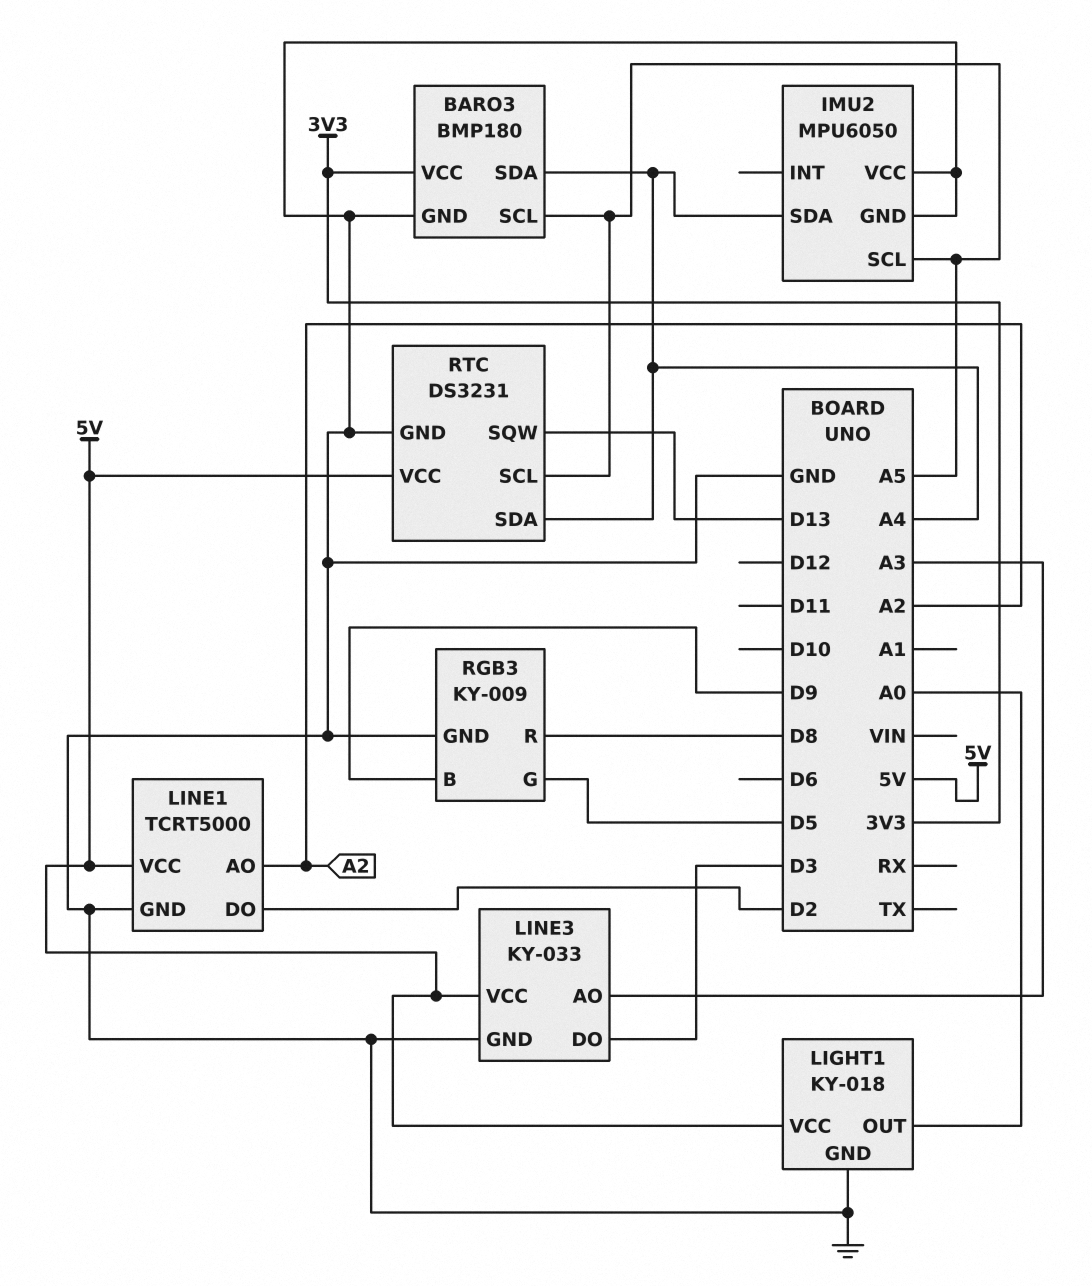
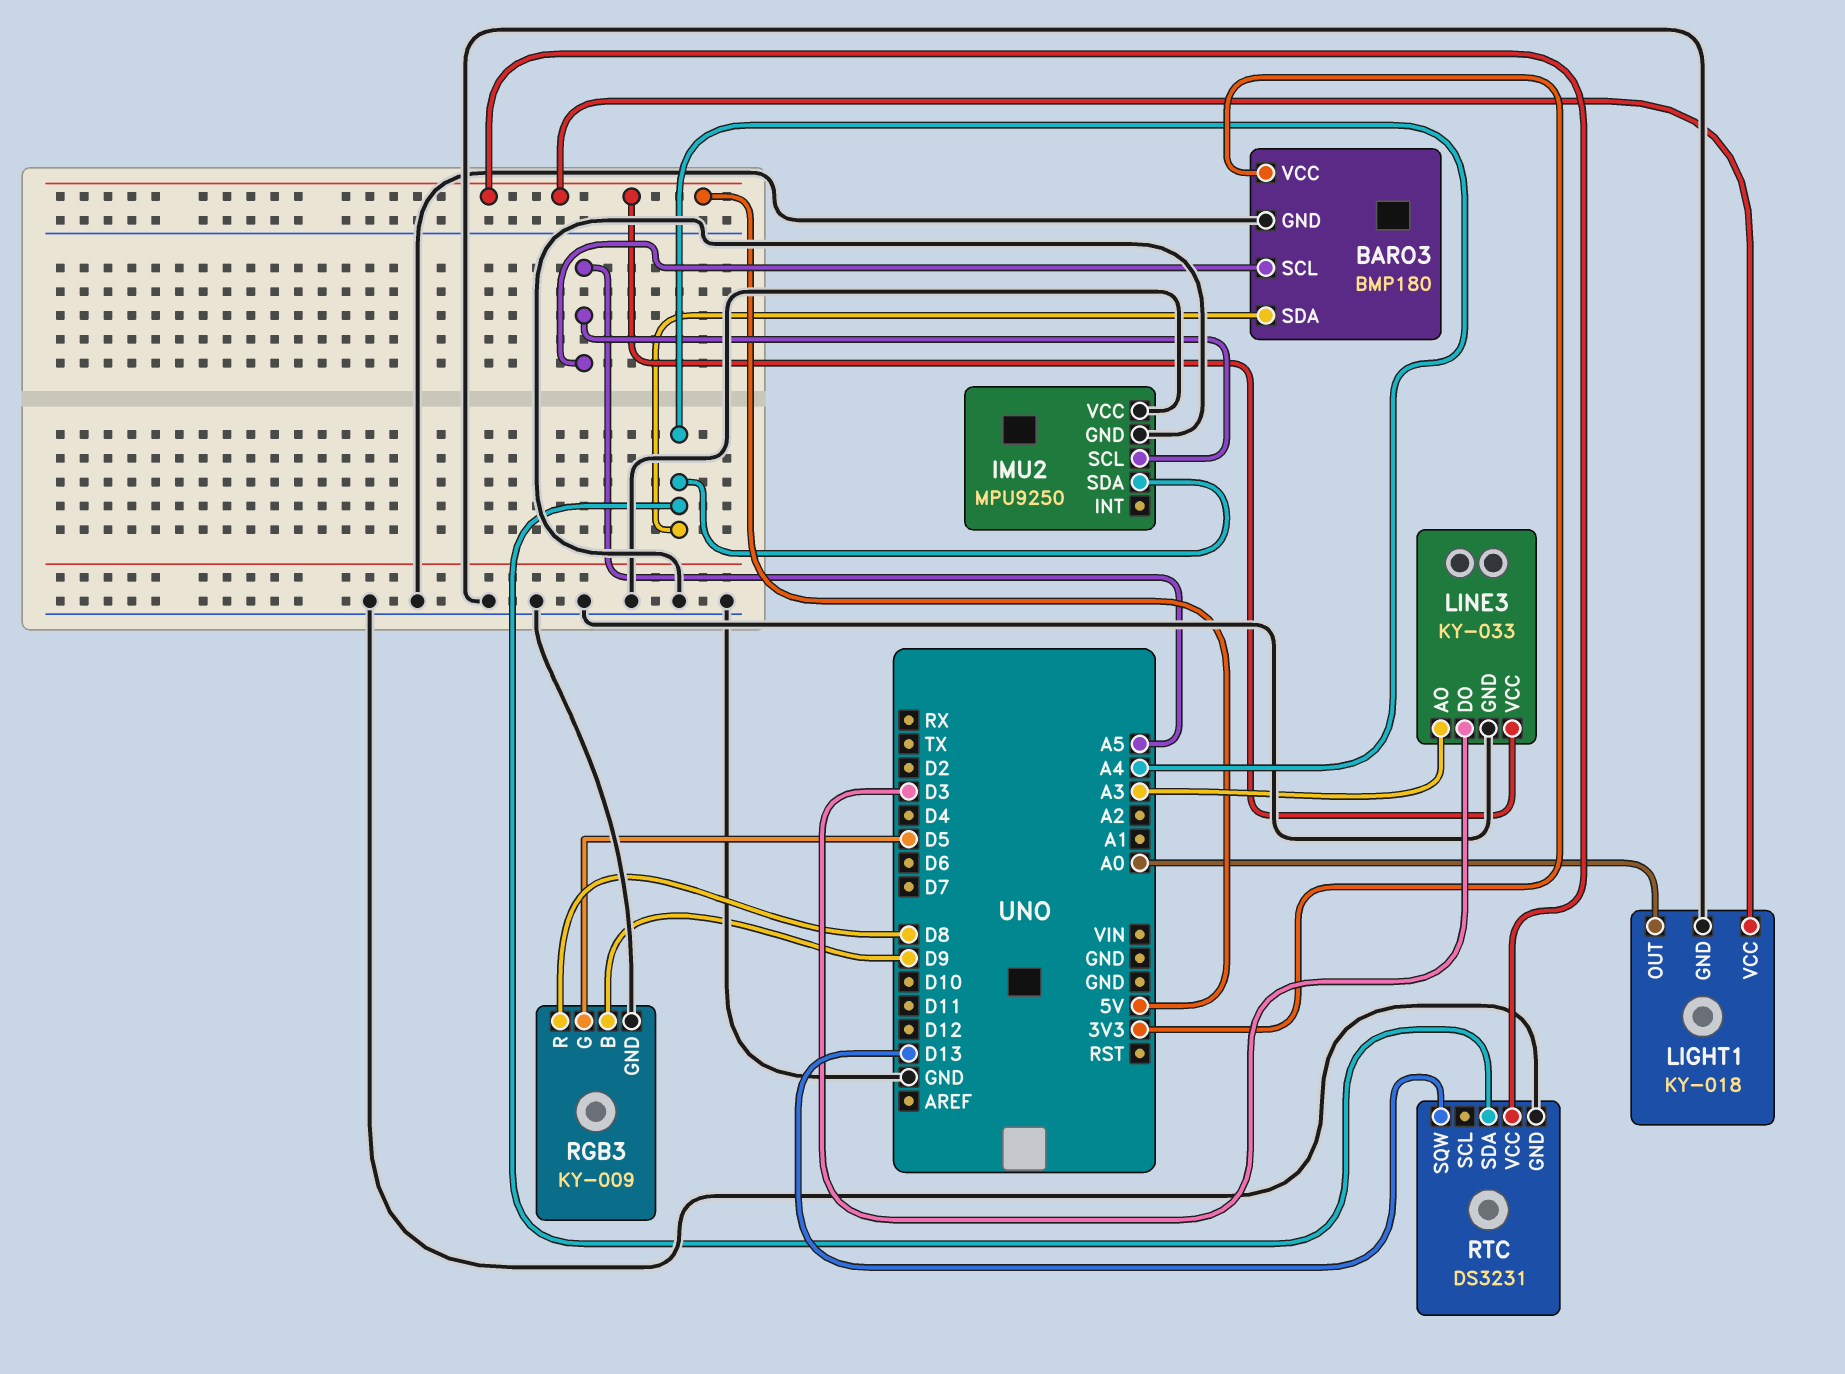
IMU2: MPU6050 -> MPU9250
LINE1: TCRT5000 -> none
LINE1 pin AO: A2 -> none
LINE1 pin DO: D2 -> none
LINE1 pin GND: GND -> none
LINE1 pin VCC: 5V -> none
RTC pin SCL: A5 -> none

